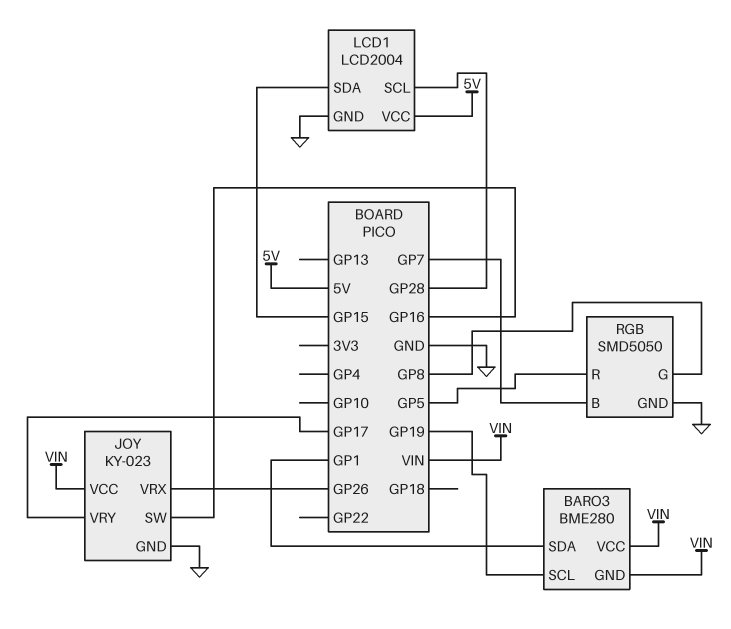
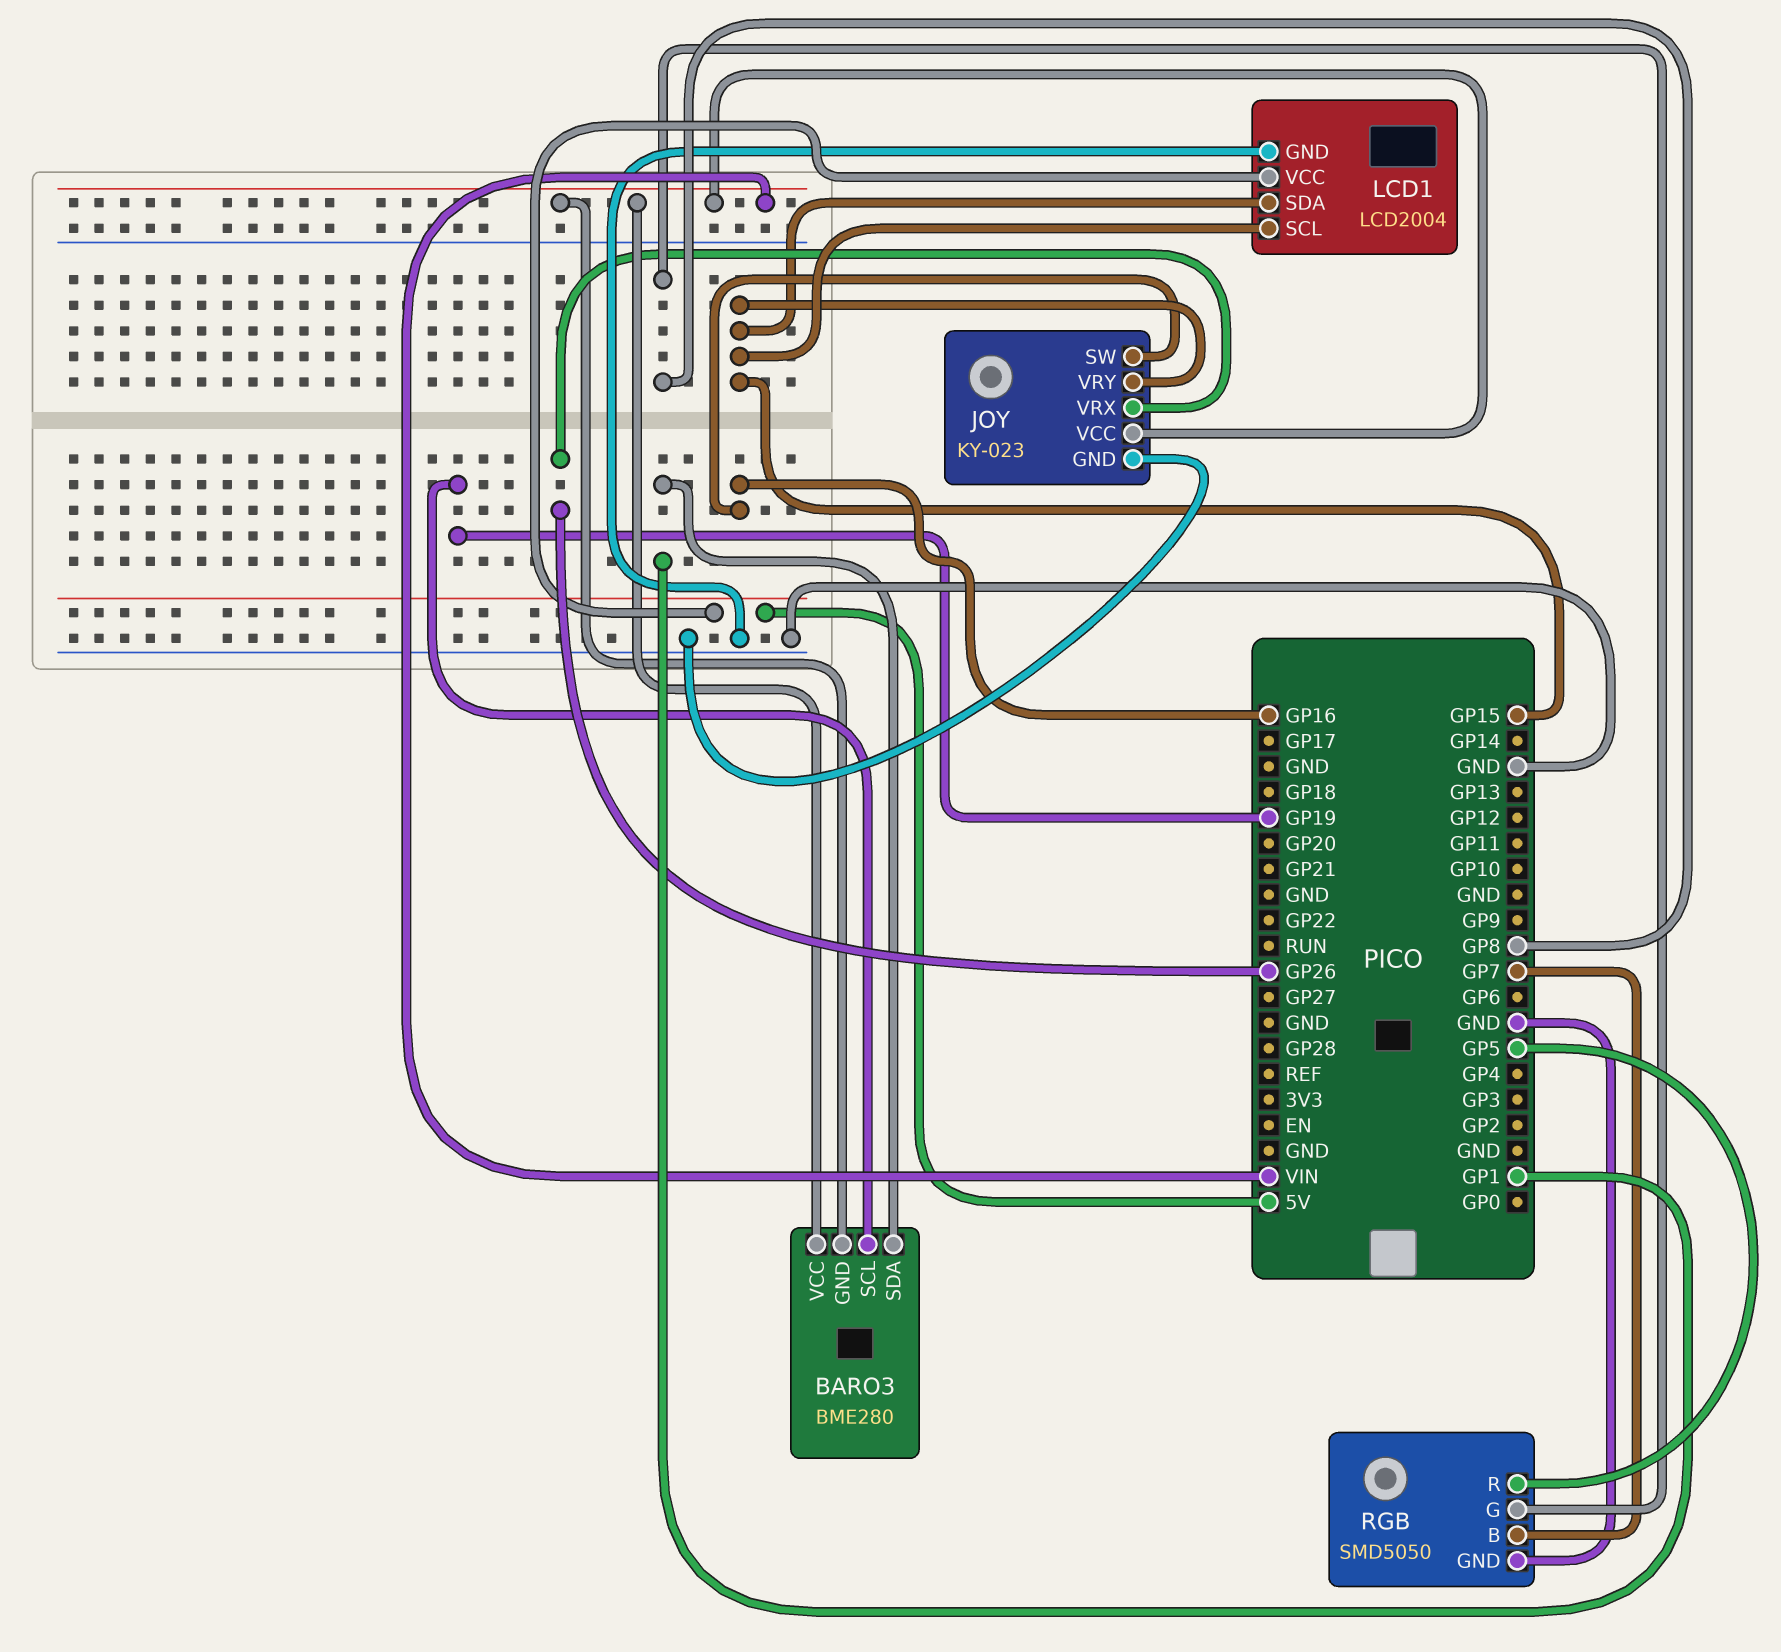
JOY pin VRY: GP17 -> GP15
LCD1 pin SCL: GP28 -> GP15

